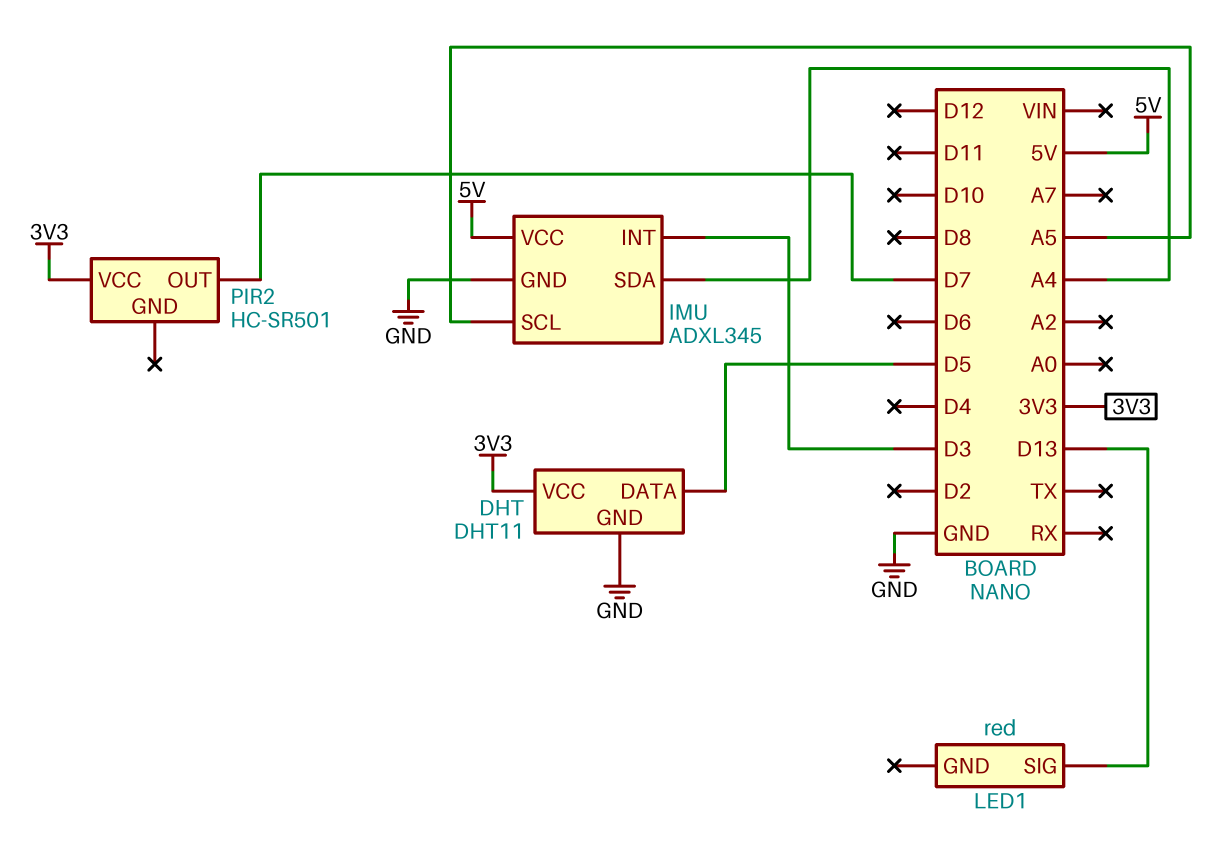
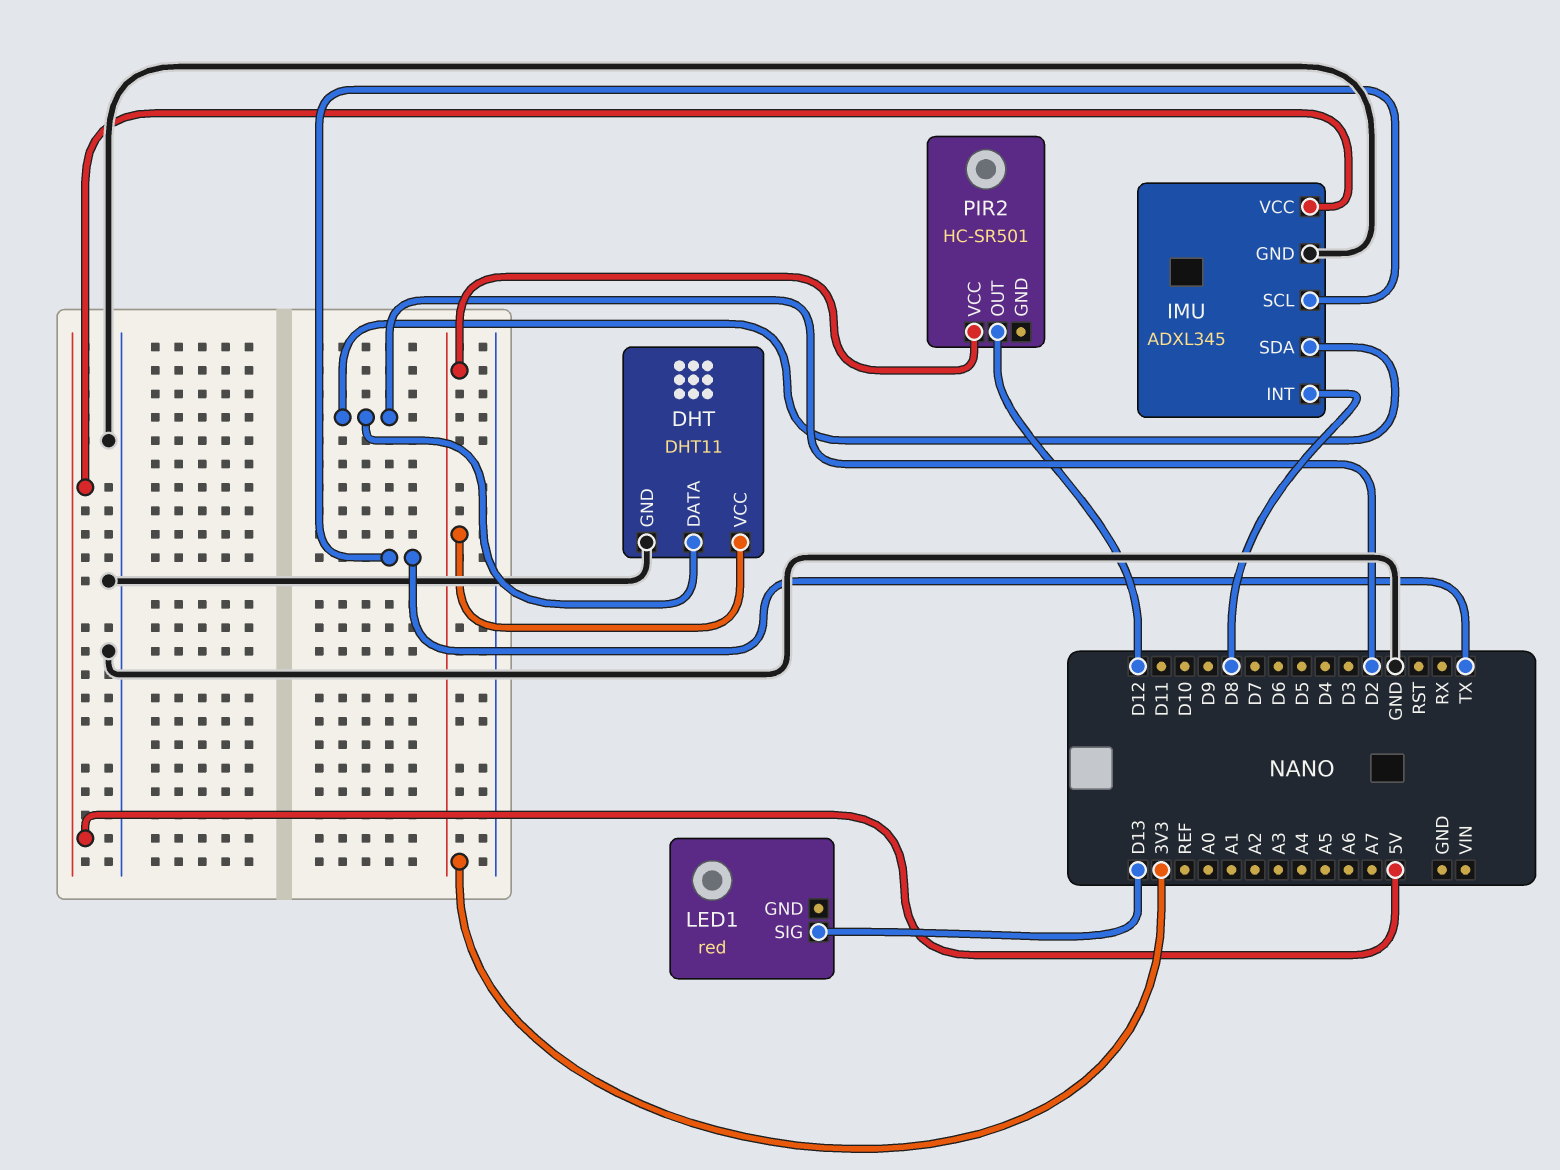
DHT pin DATA: D5 -> D2
IMU pin INT: D3 -> D8
IMU pin SCL: A5 -> TX
IMU pin SDA: A4 -> D2
PIR2 pin OUT: D7 -> D12

